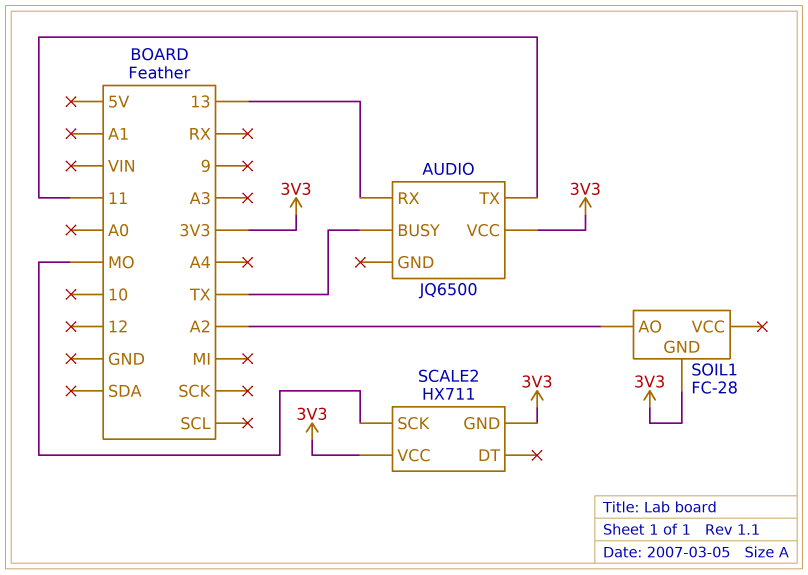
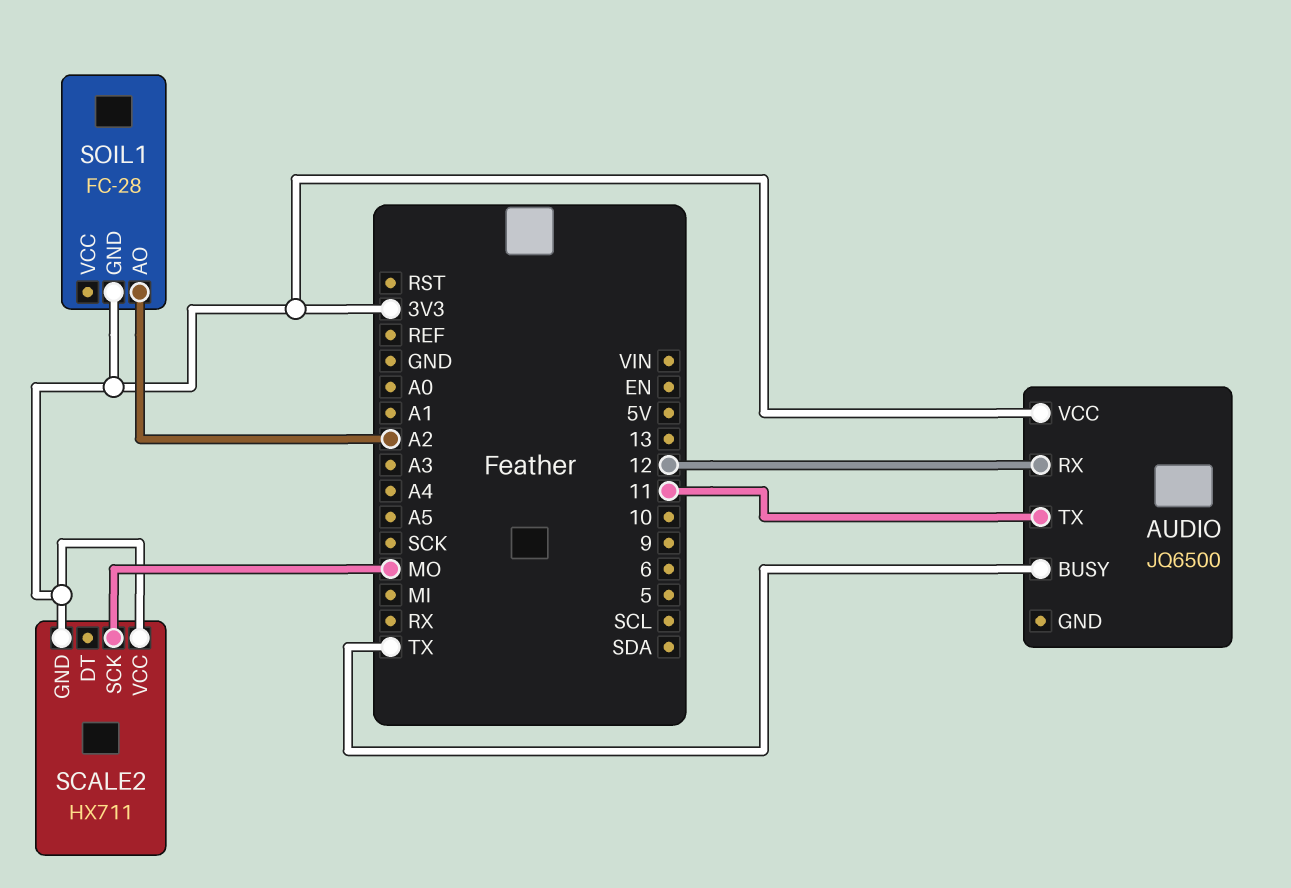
AUDIO pin RX: 13 -> 12

